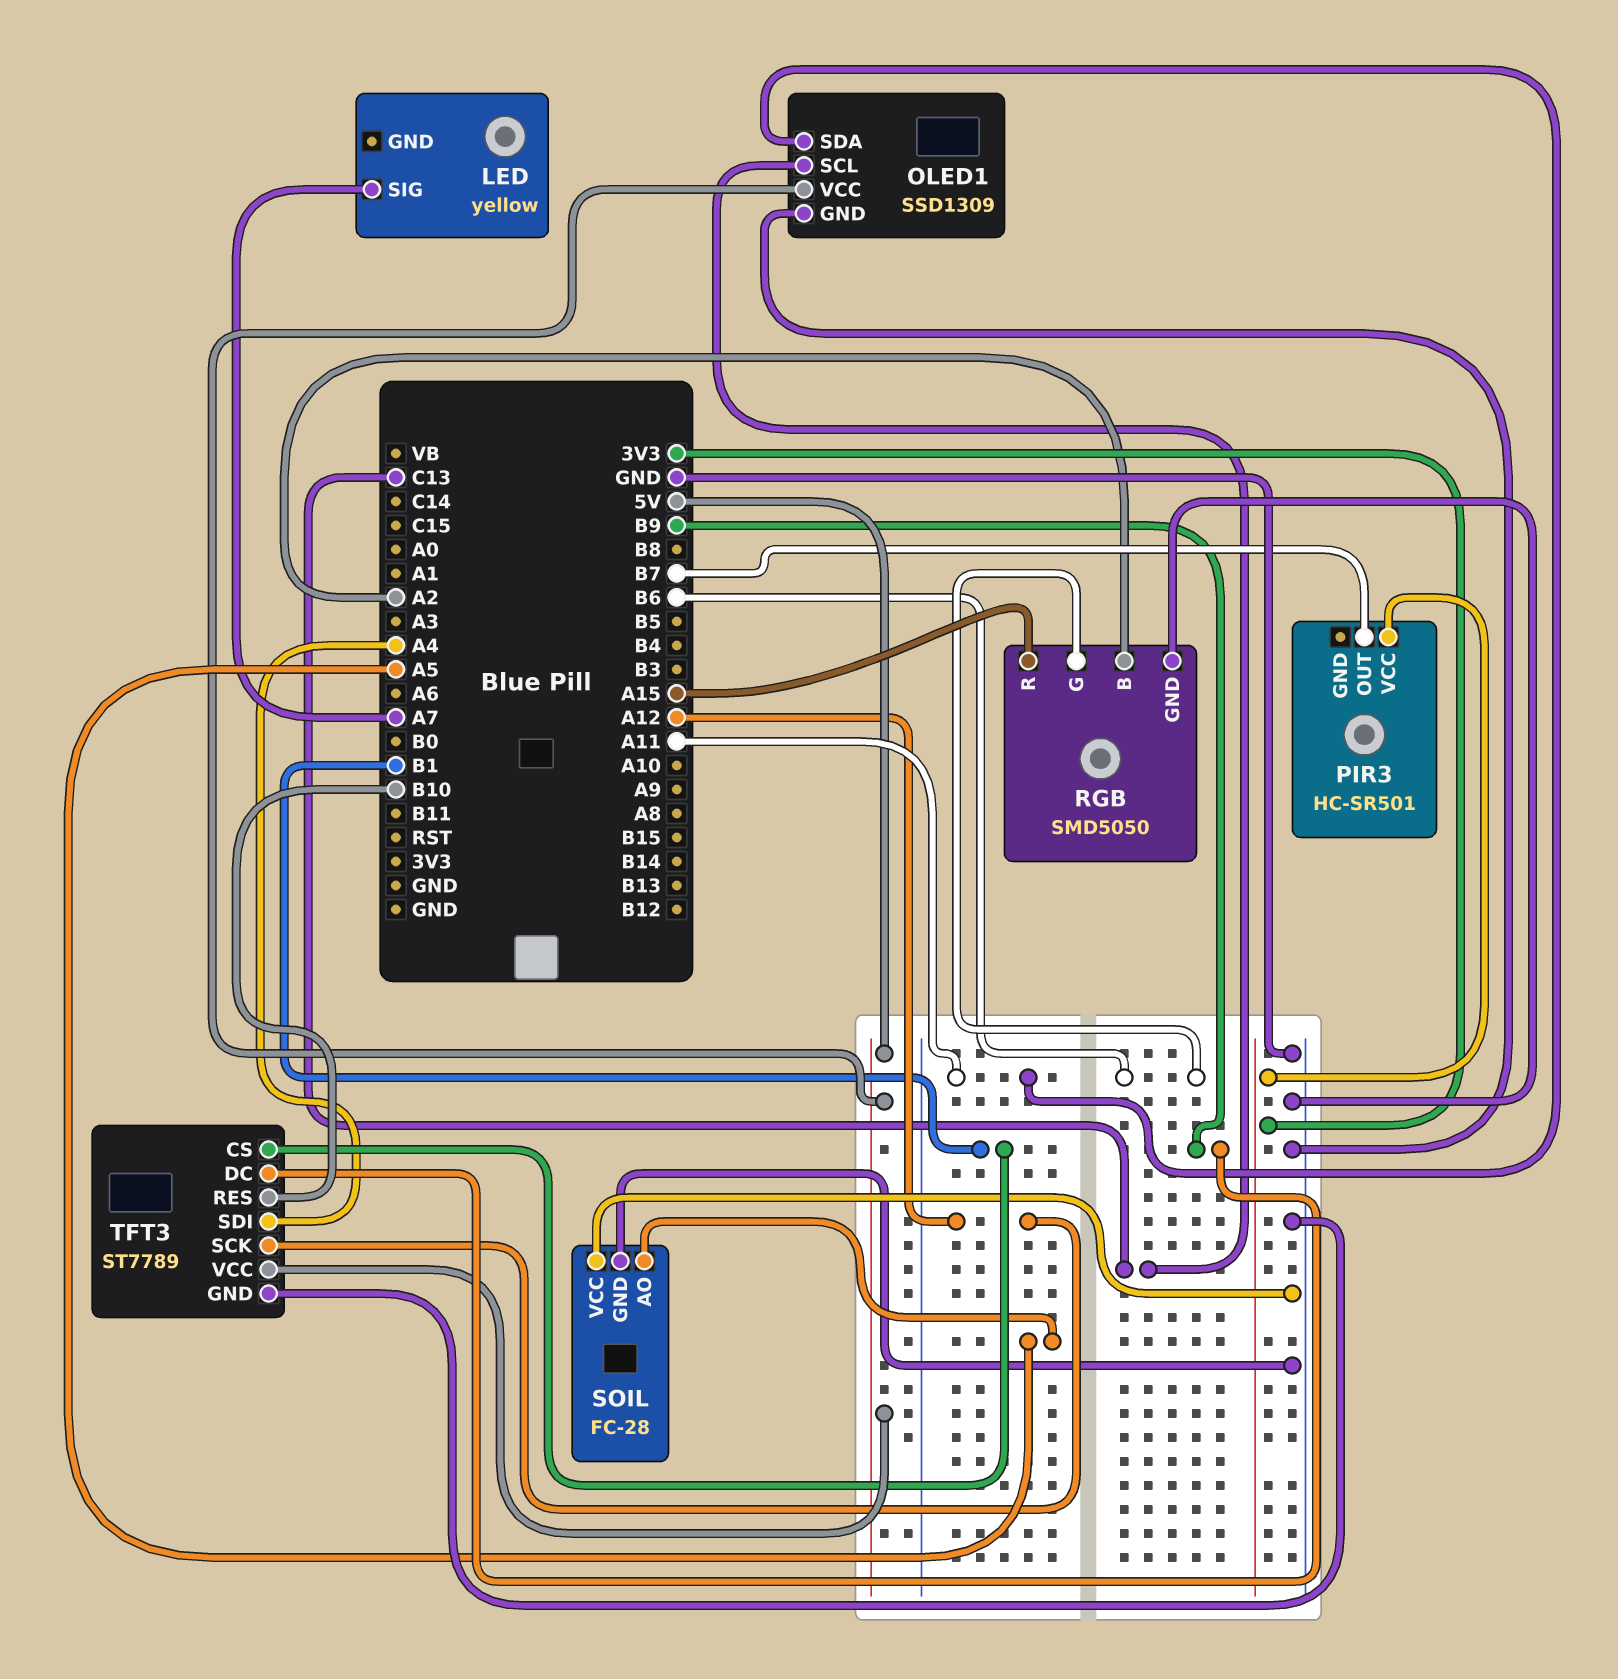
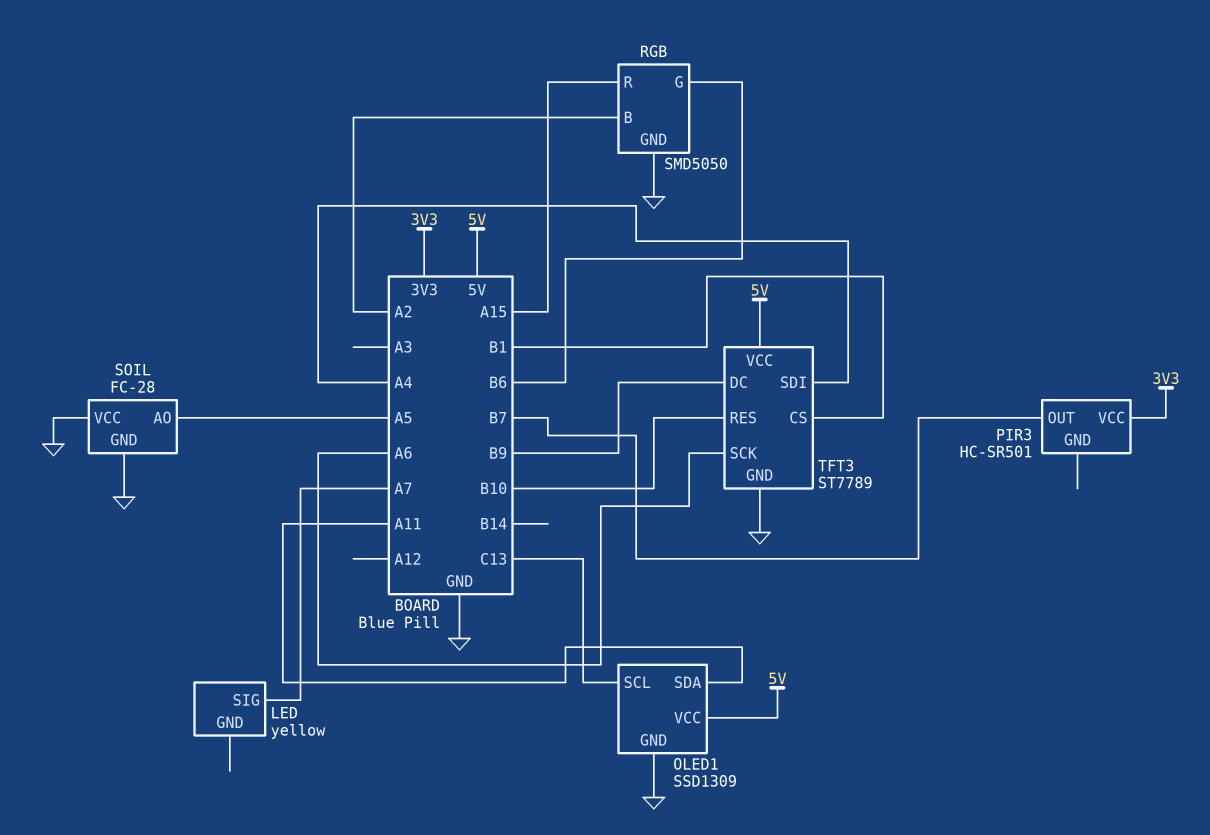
TFT3 pin SCK: A12 -> A6

